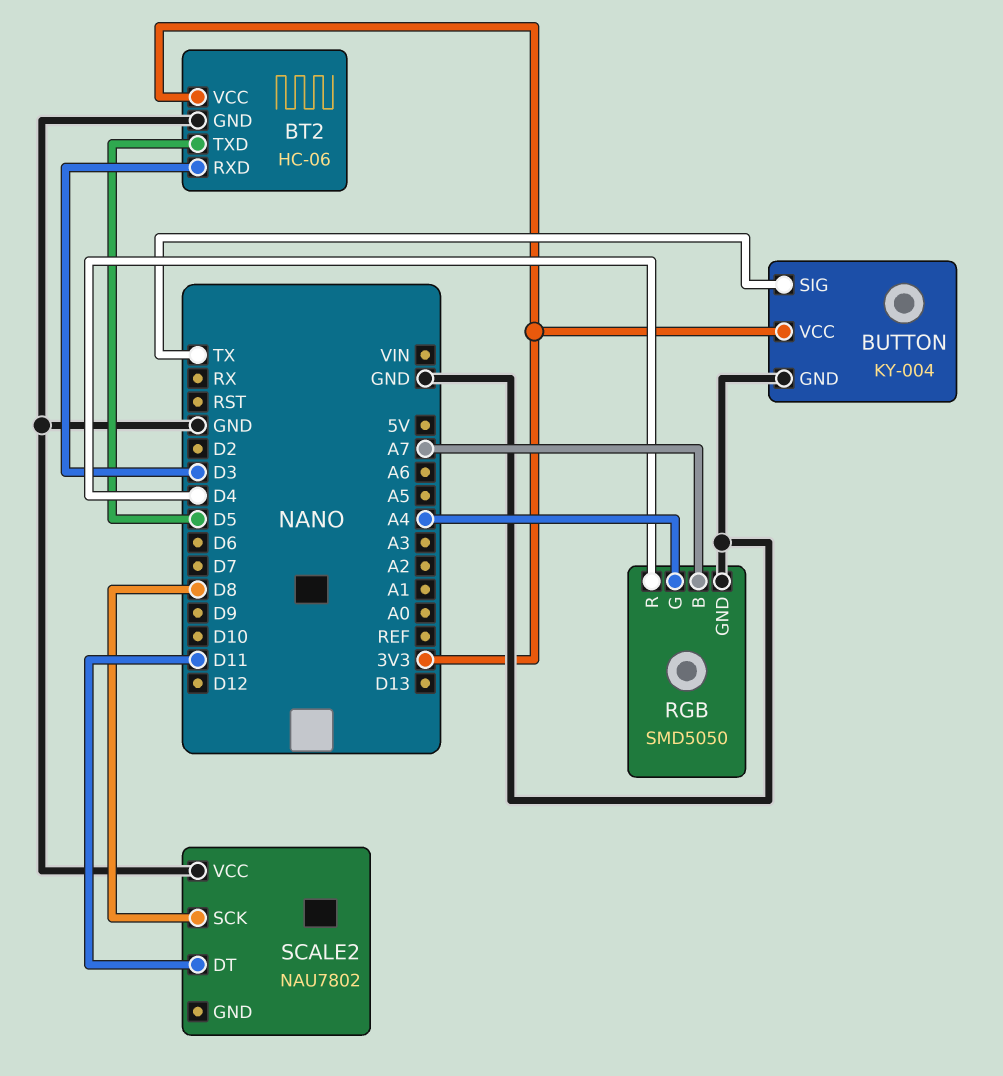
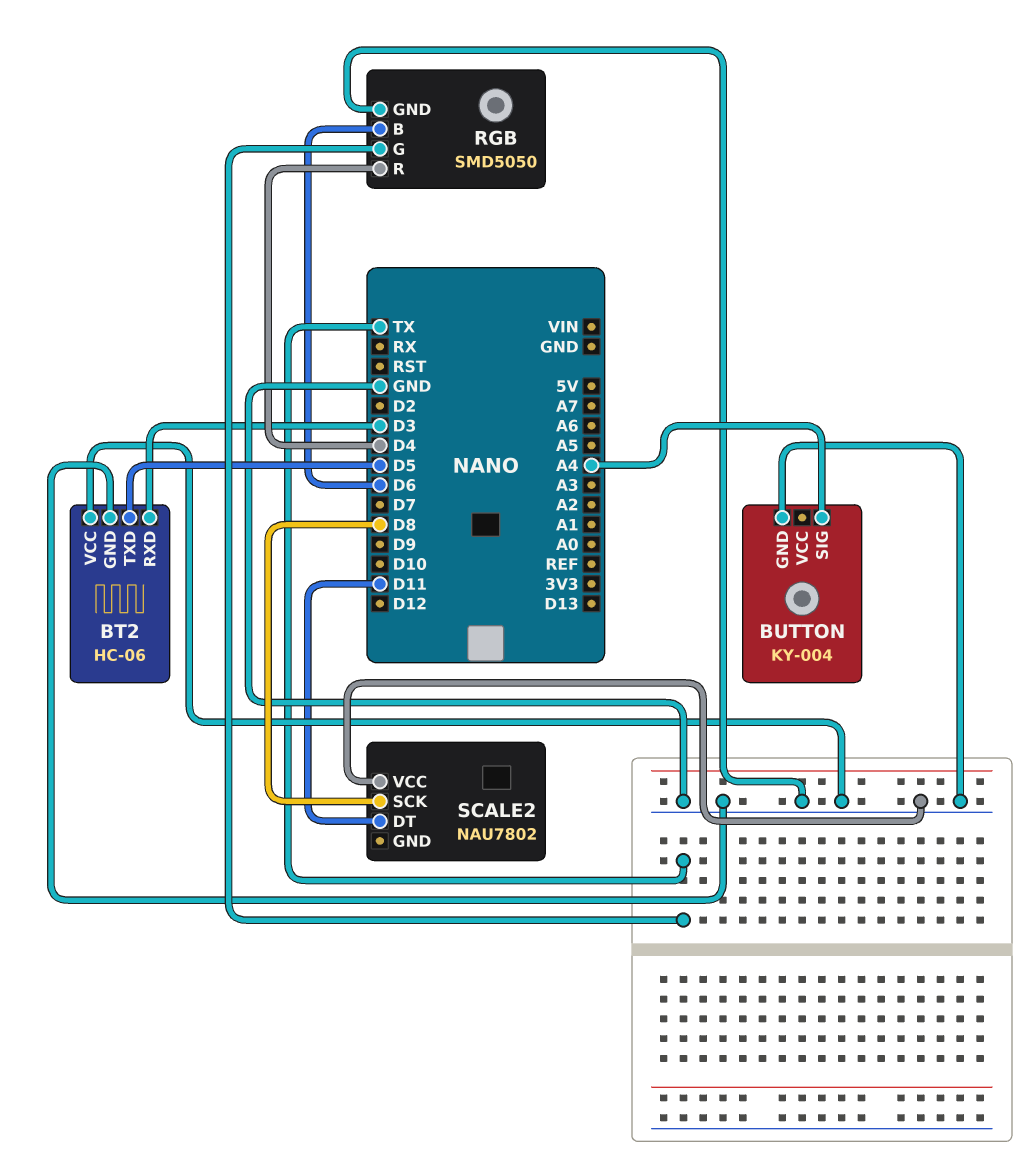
BT2 pin VCC: 3V3 -> GND
BUTTON pin SIG: TX -> A4
BUTTON pin VCC: 3V3 -> none
RGB pin B: A7 -> D6
RGB pin G: A4 -> TX

